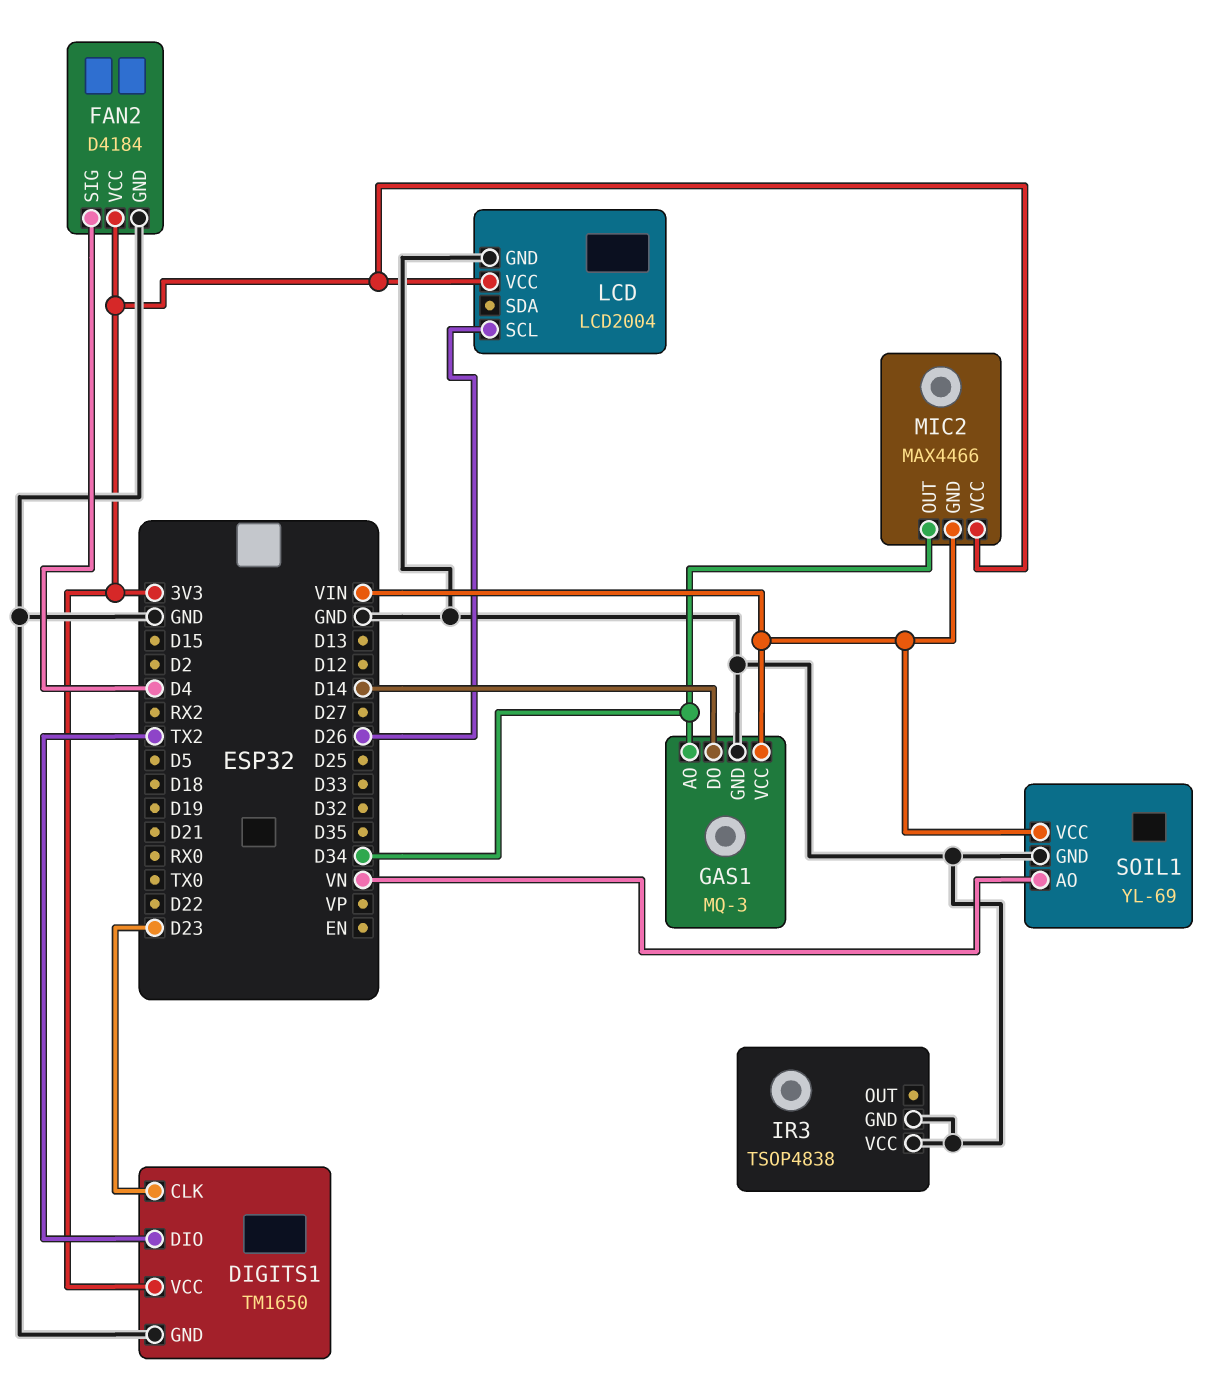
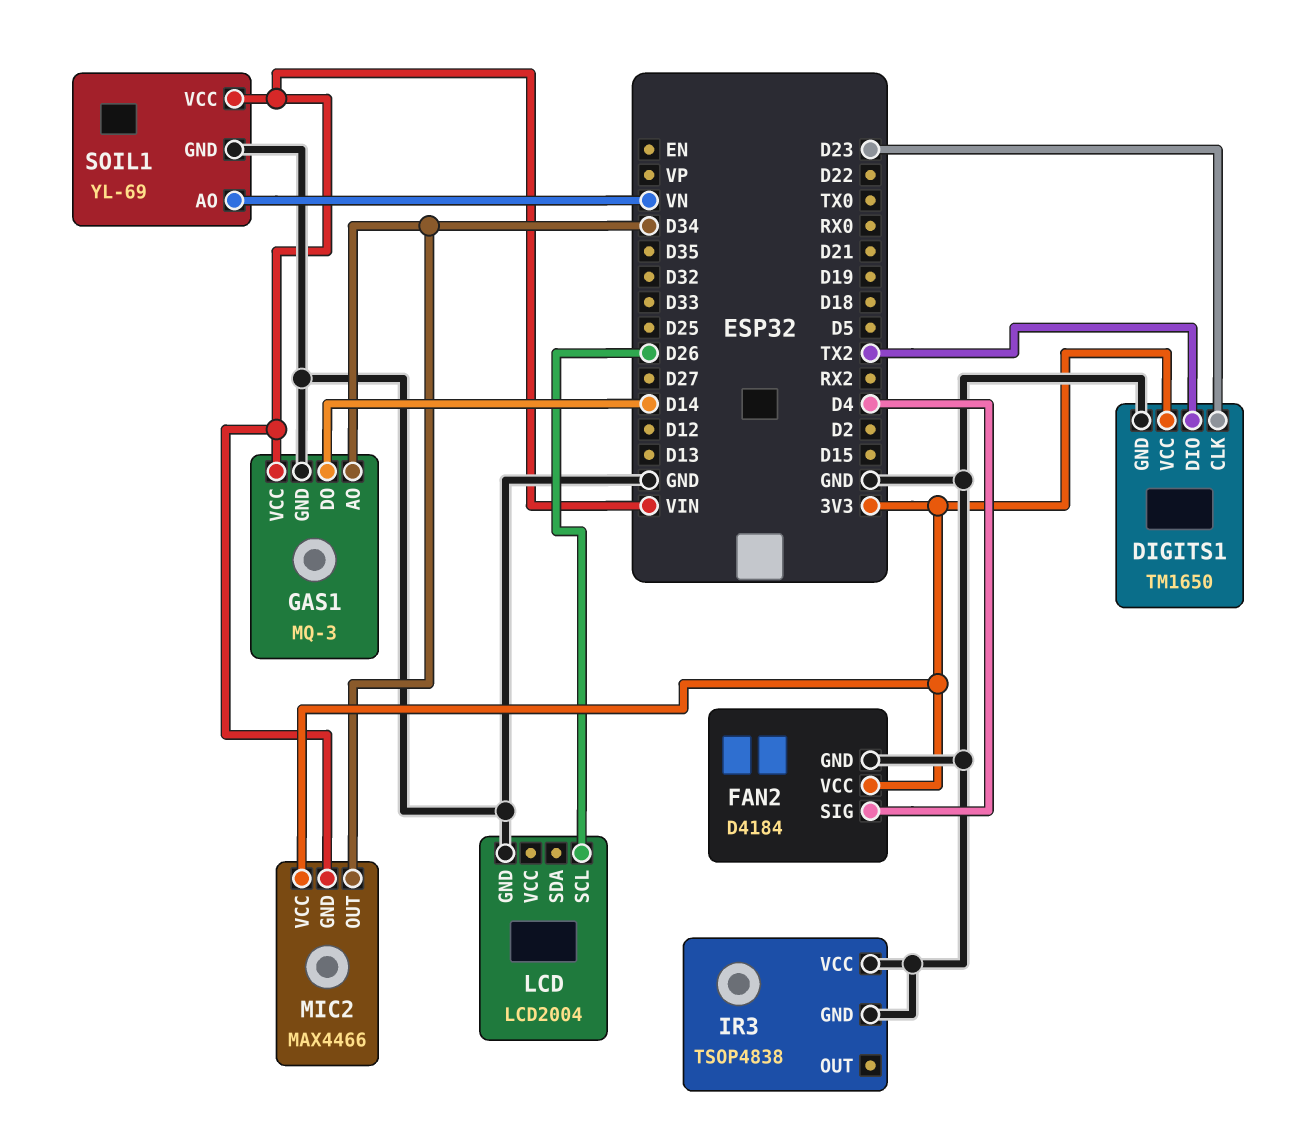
LCD pin VCC: 3V3 -> none

